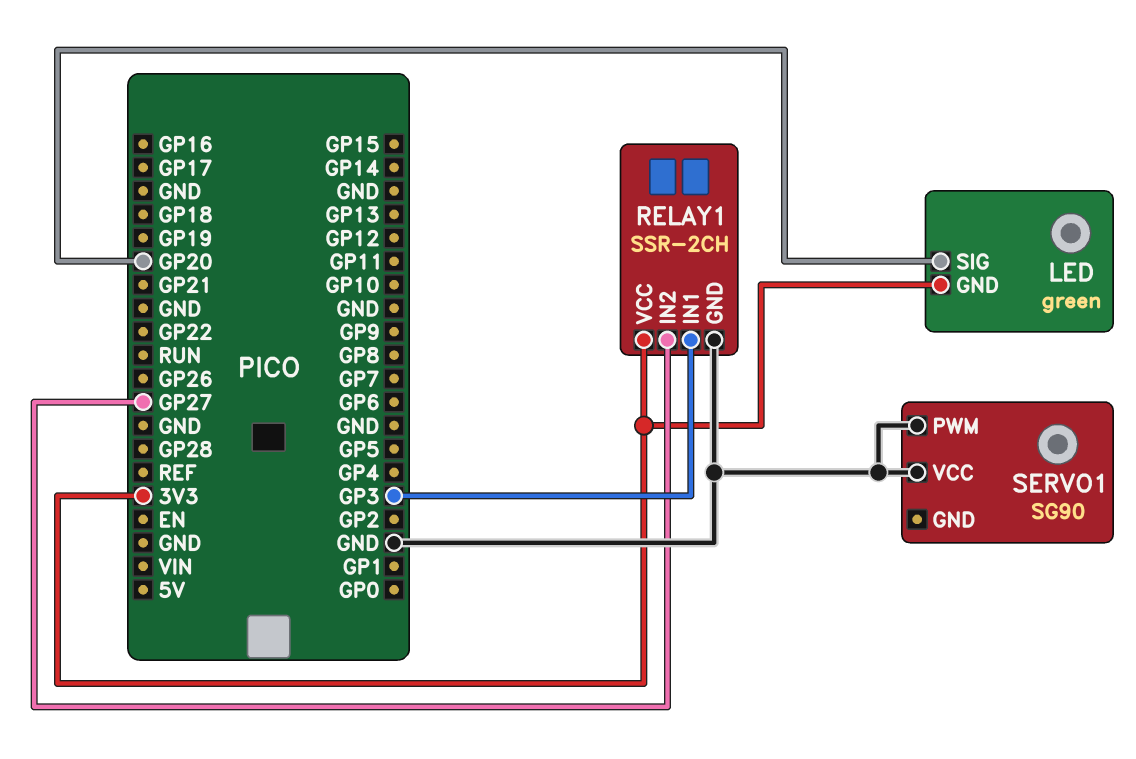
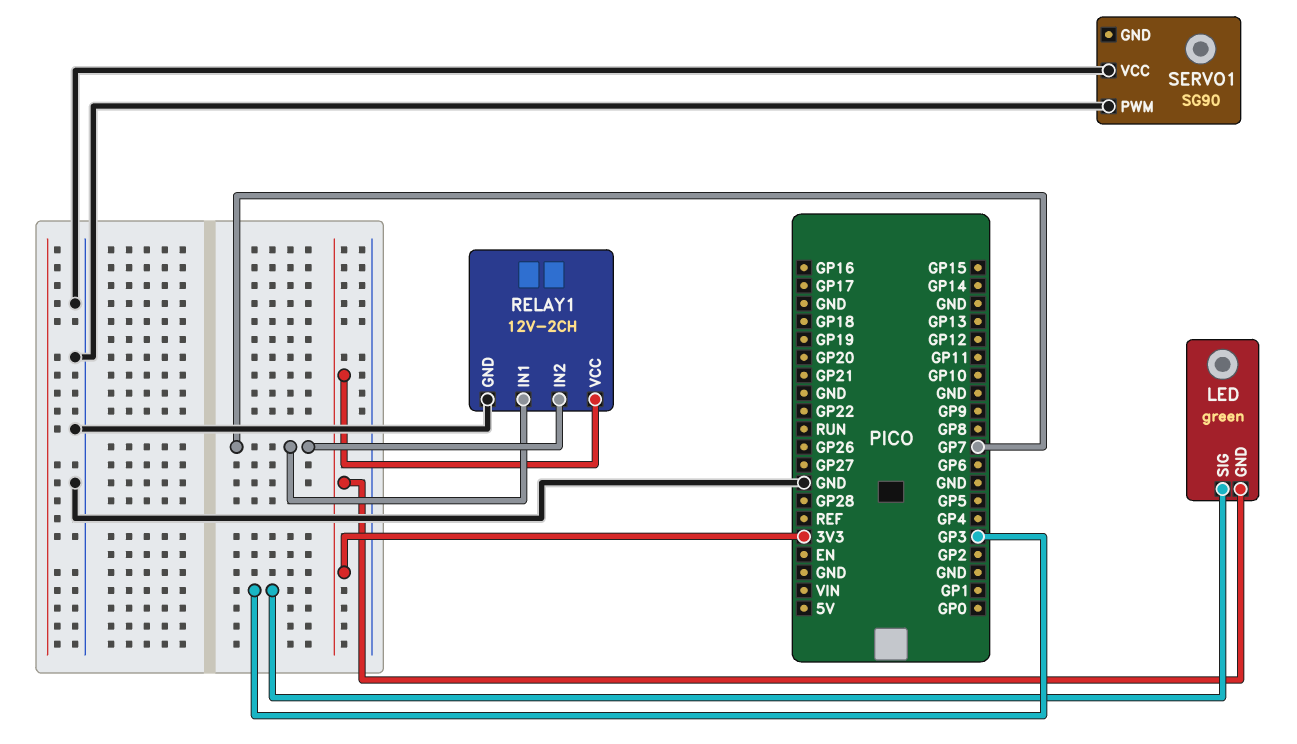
LED pin SIG: GP20 -> GP3
RELAY1: SSR-2CH -> 12V-2CH
RELAY1 pin IN1: GP3 -> GP7
RELAY1 pin IN2: GP27 -> GP7

